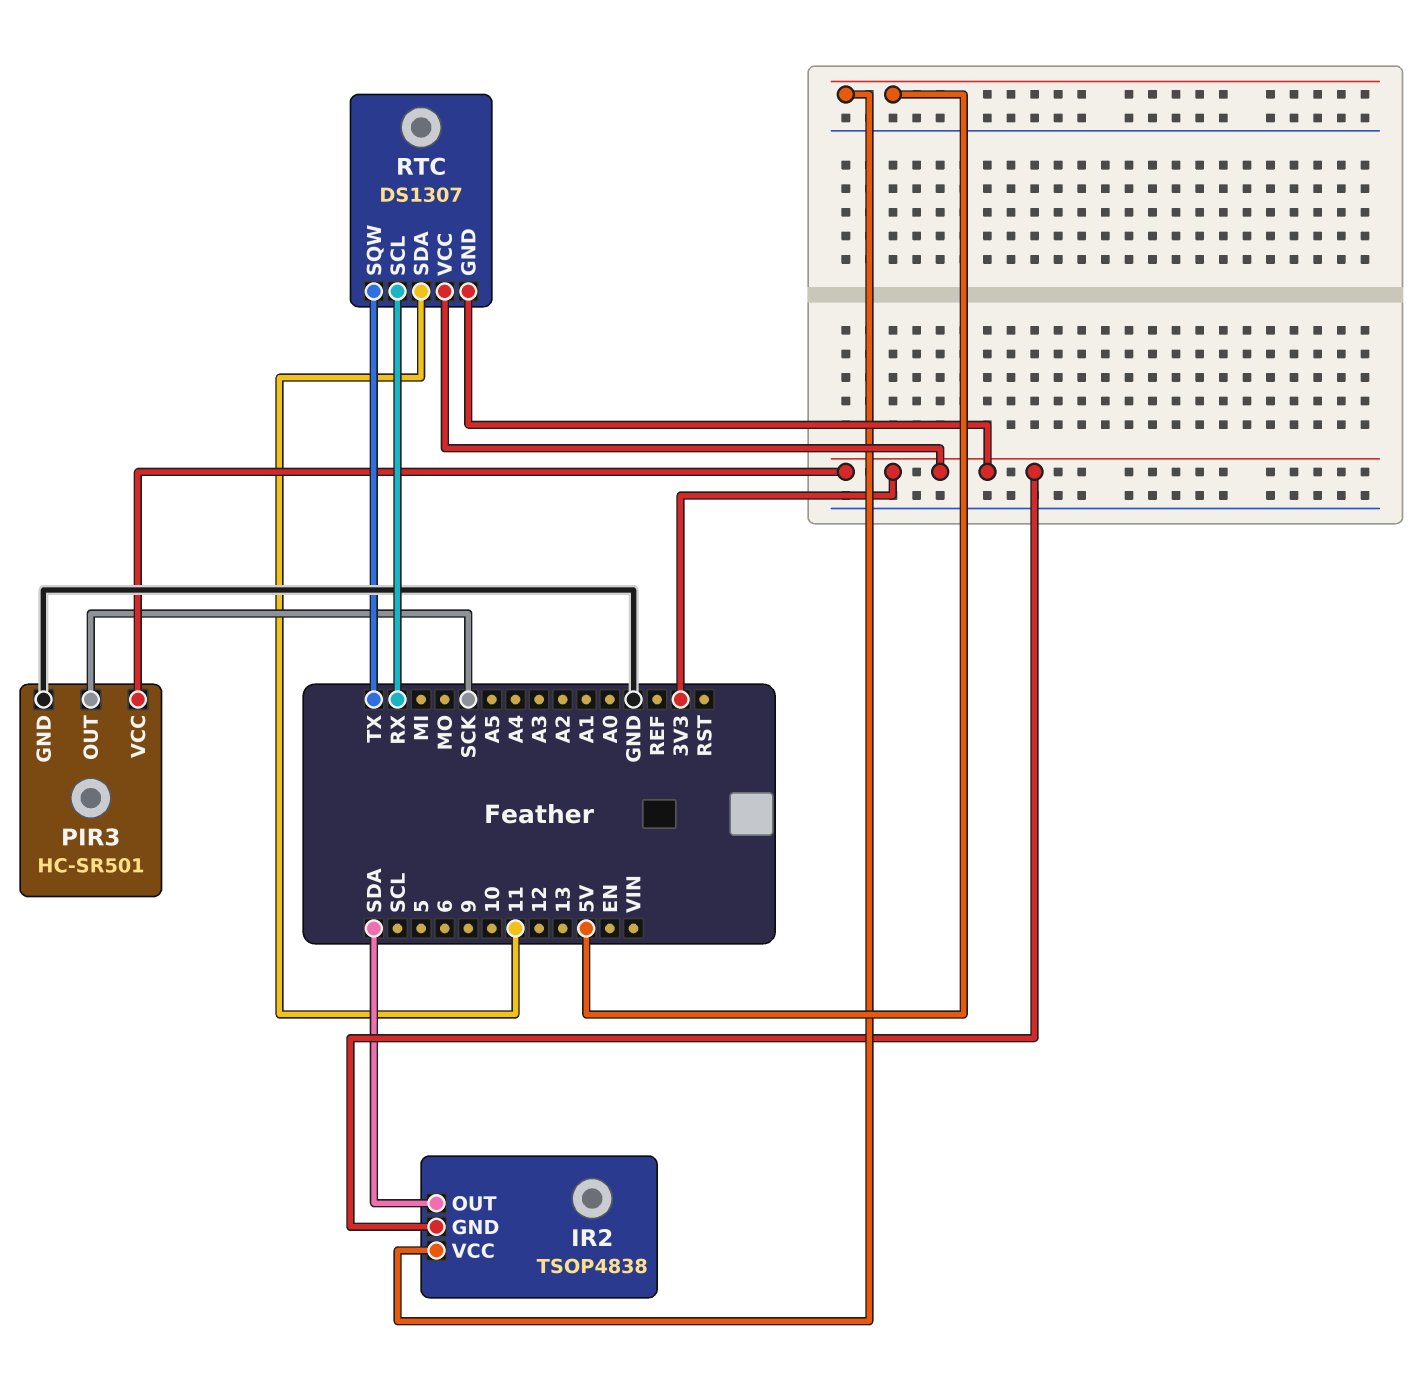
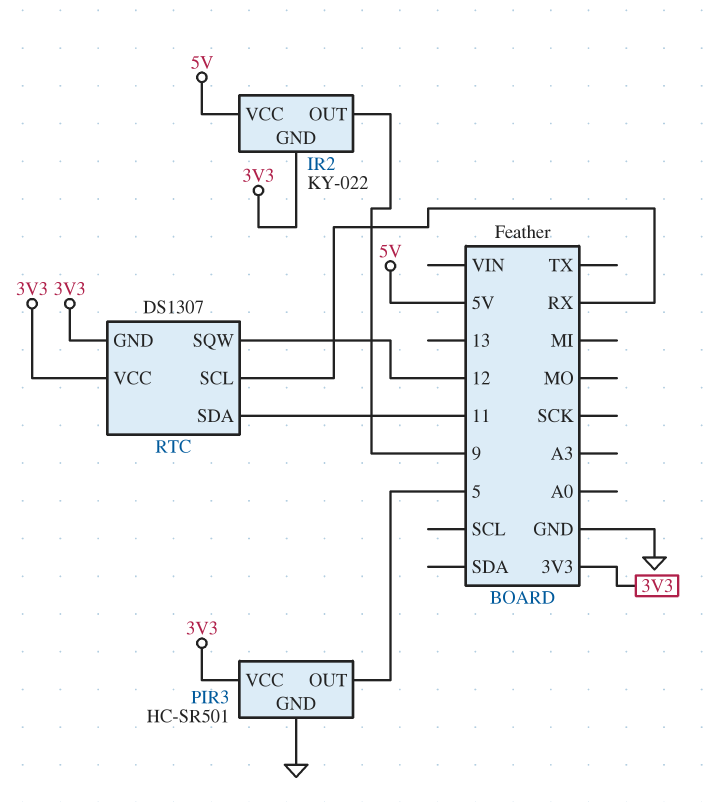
IR2: TSOP4838 -> KY-022
IR2 pin OUT: SDA -> 9
PIR3 pin OUT: SCK -> 5
RTC pin SQW: TX -> 12

